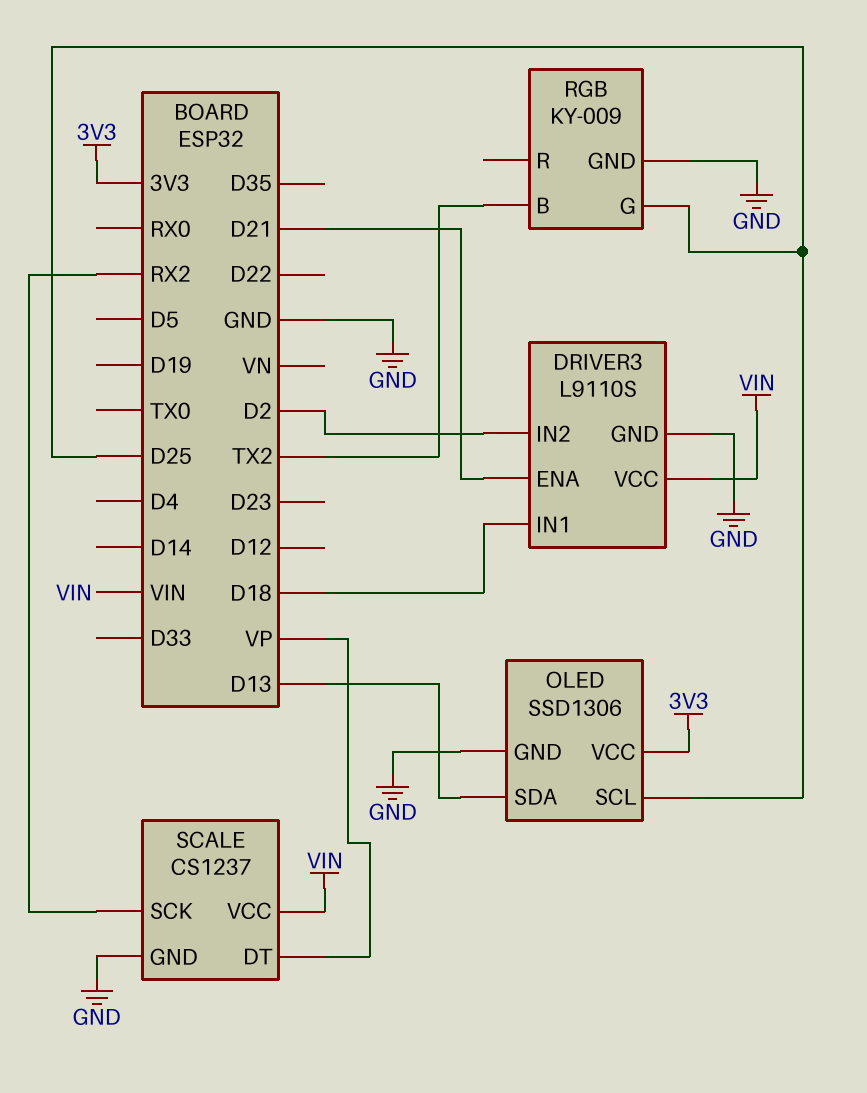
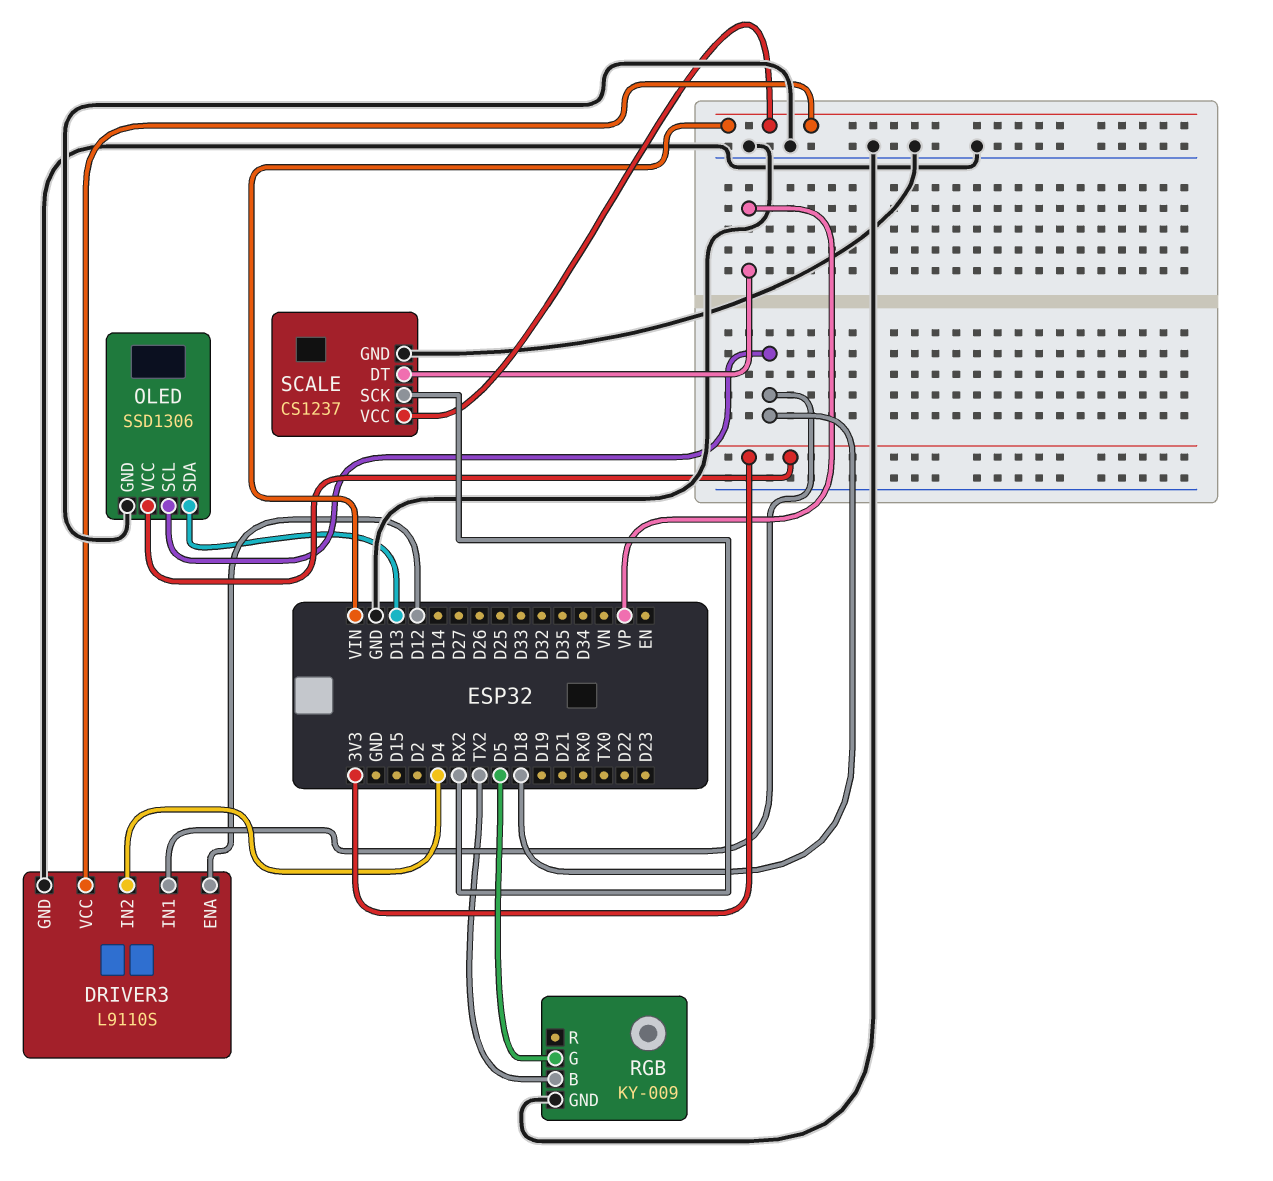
DRIVER3 pin ENA: D21 -> D12
DRIVER3 pin IN2: D2 -> D4
OLED pin SCL: D25 -> D18
RGB pin G: D25 -> D5

